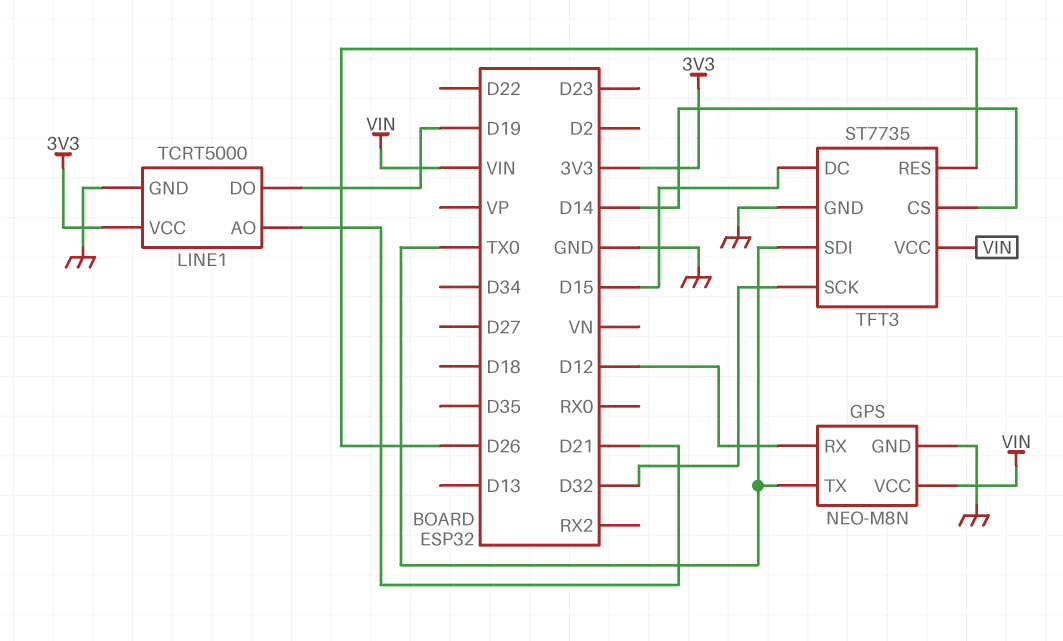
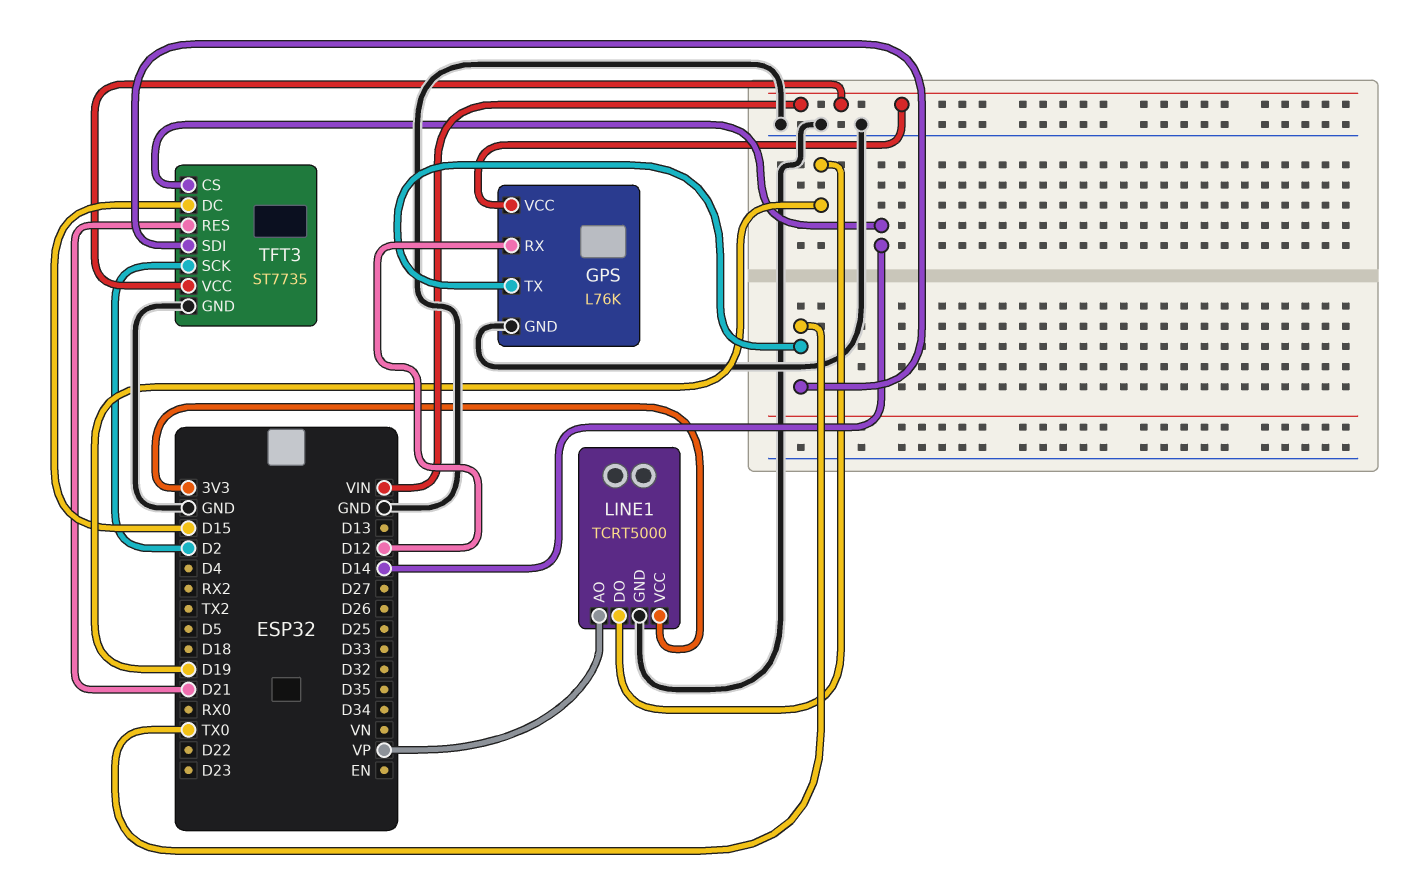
GPS: NEO-M8N -> L76K
LINE1 pin AO: D21 -> VP
TFT3 pin RES: D26 -> D21
TFT3 pin SCK: D32 -> D2

